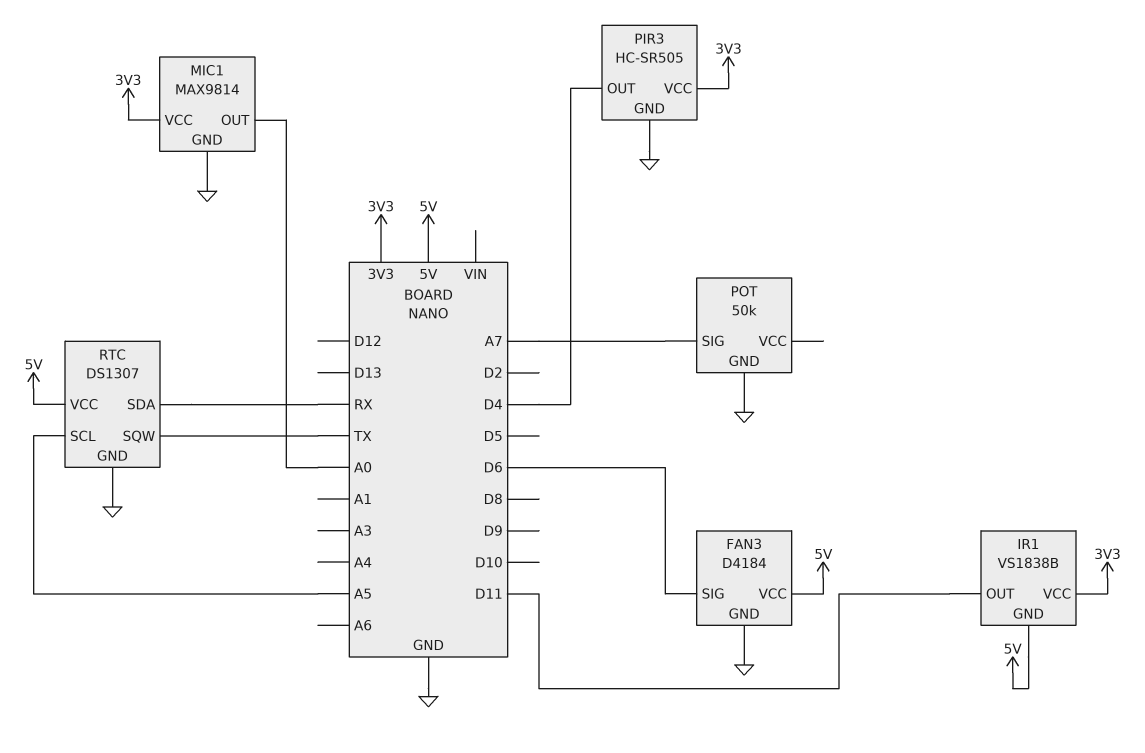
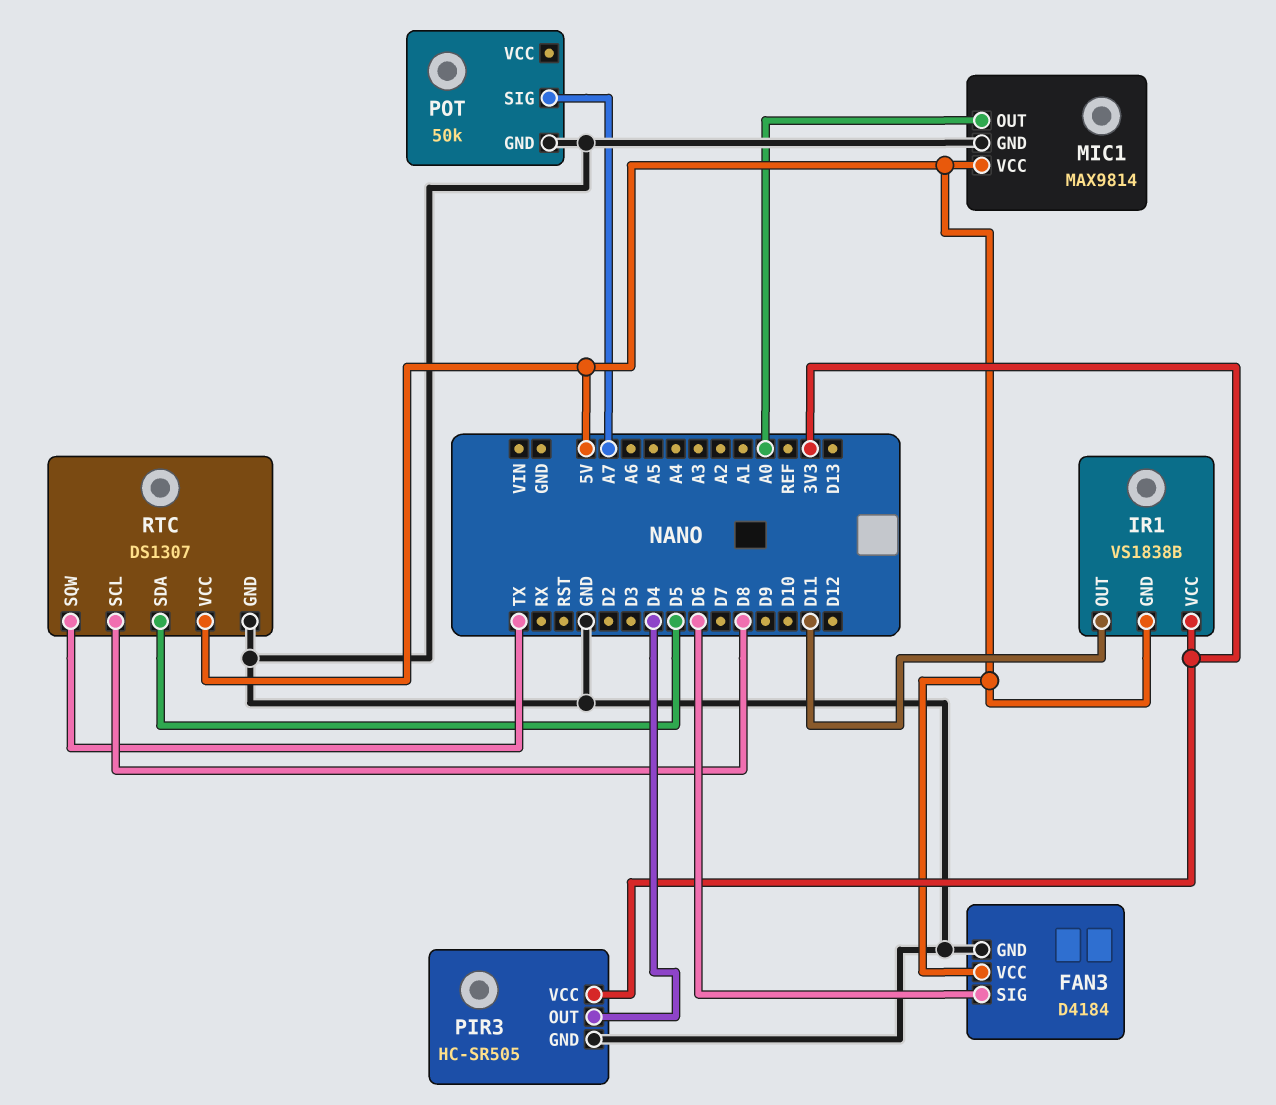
MIC1 pin VCC: 3V3 -> 5V
RTC pin SCL: A5 -> D8
RTC pin SDA: RX -> D5

